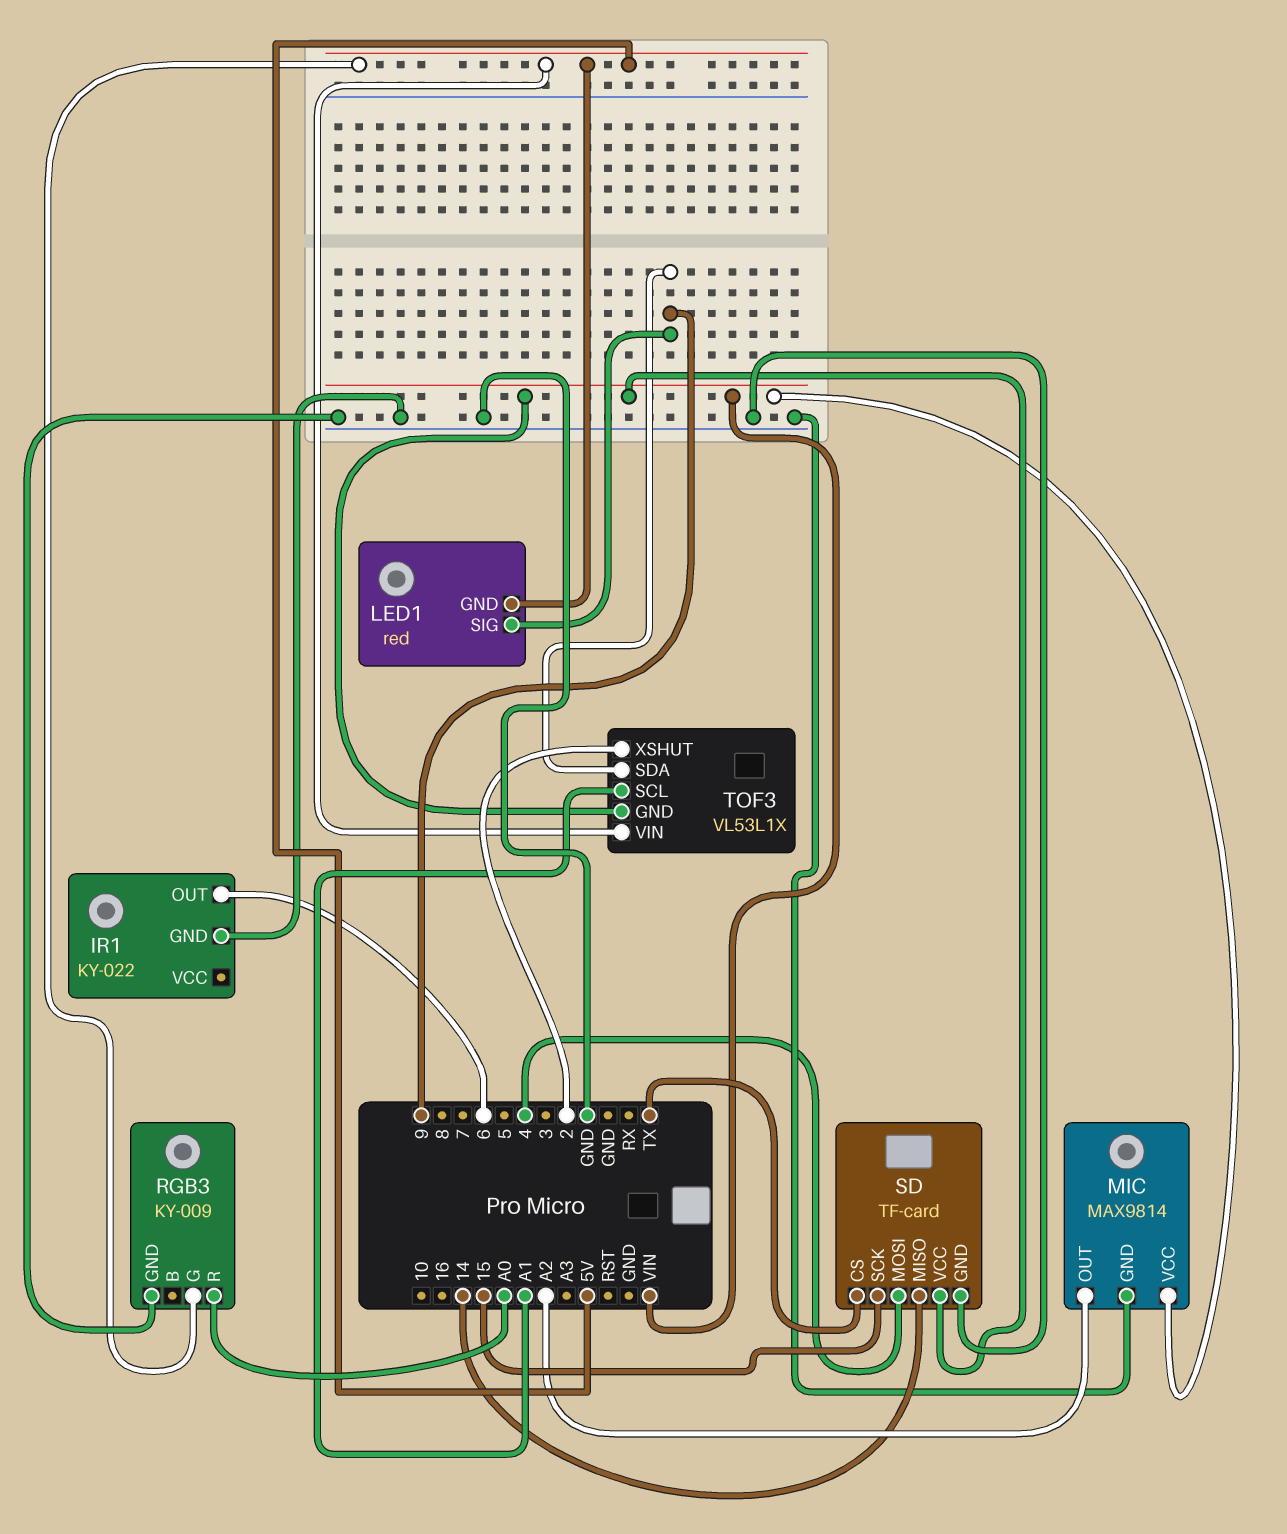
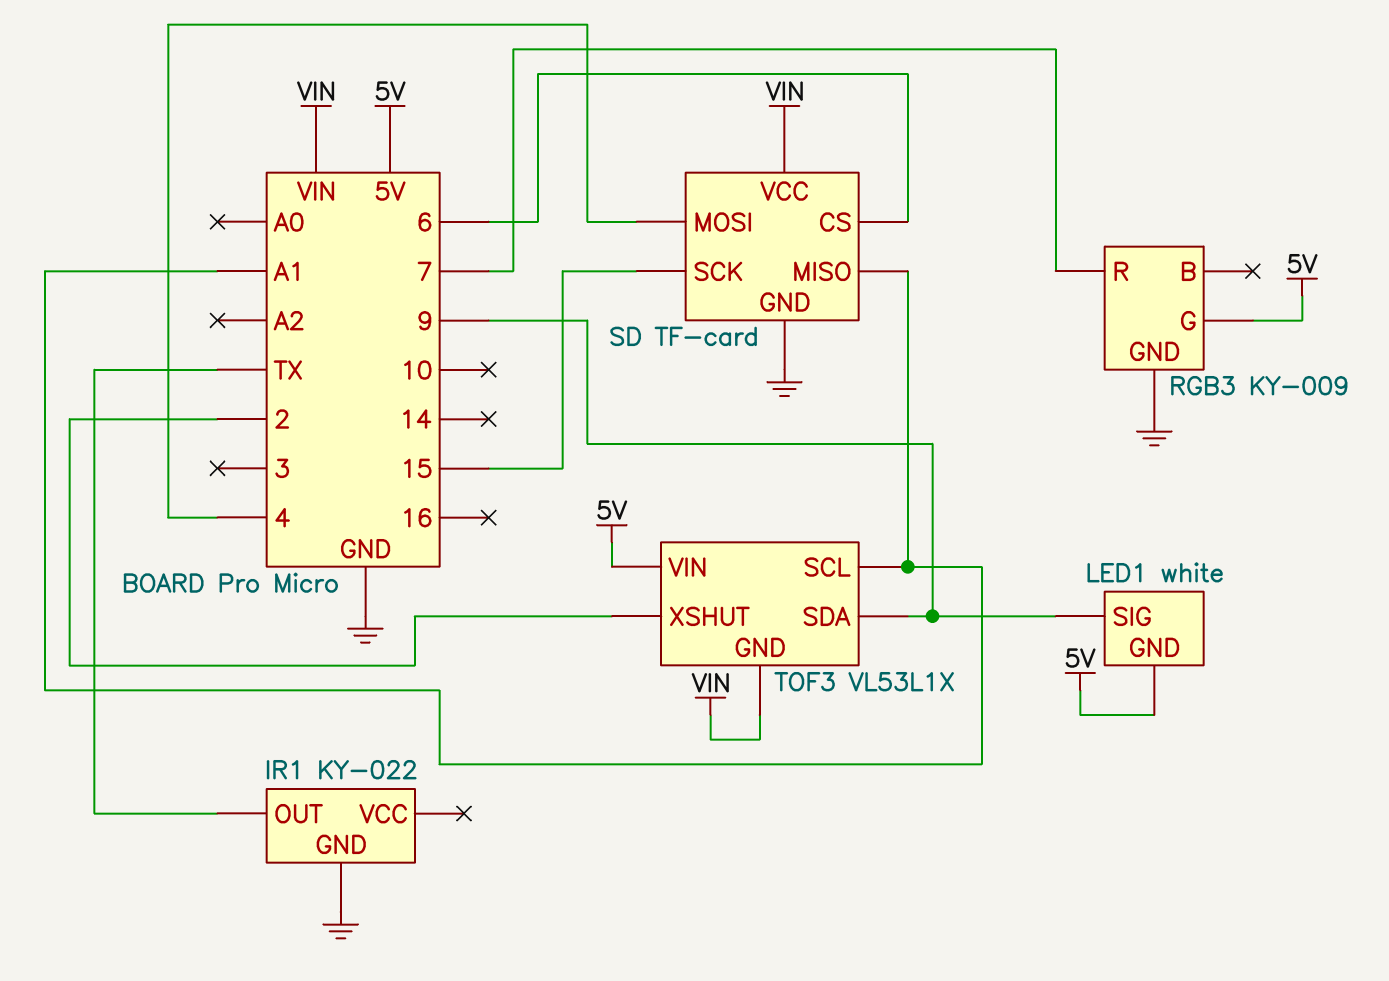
IR1 pin OUT: 6 -> TX
LED1: red -> white
MIC: MAX9814 -> none
MIC pin GND: GND -> none
MIC pin OUT: A2 -> none
MIC pin VCC: VIN -> none
RGB3 pin R: A0 -> 7
SD pin CS: TX -> 6
SD pin MISO: 14 -> A1

